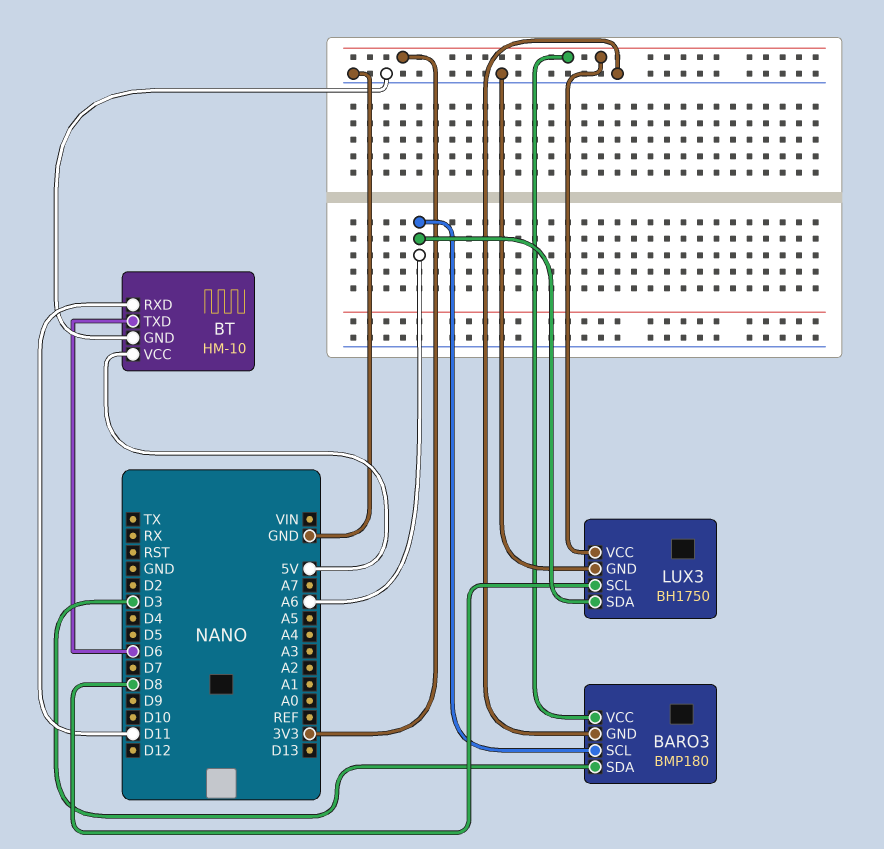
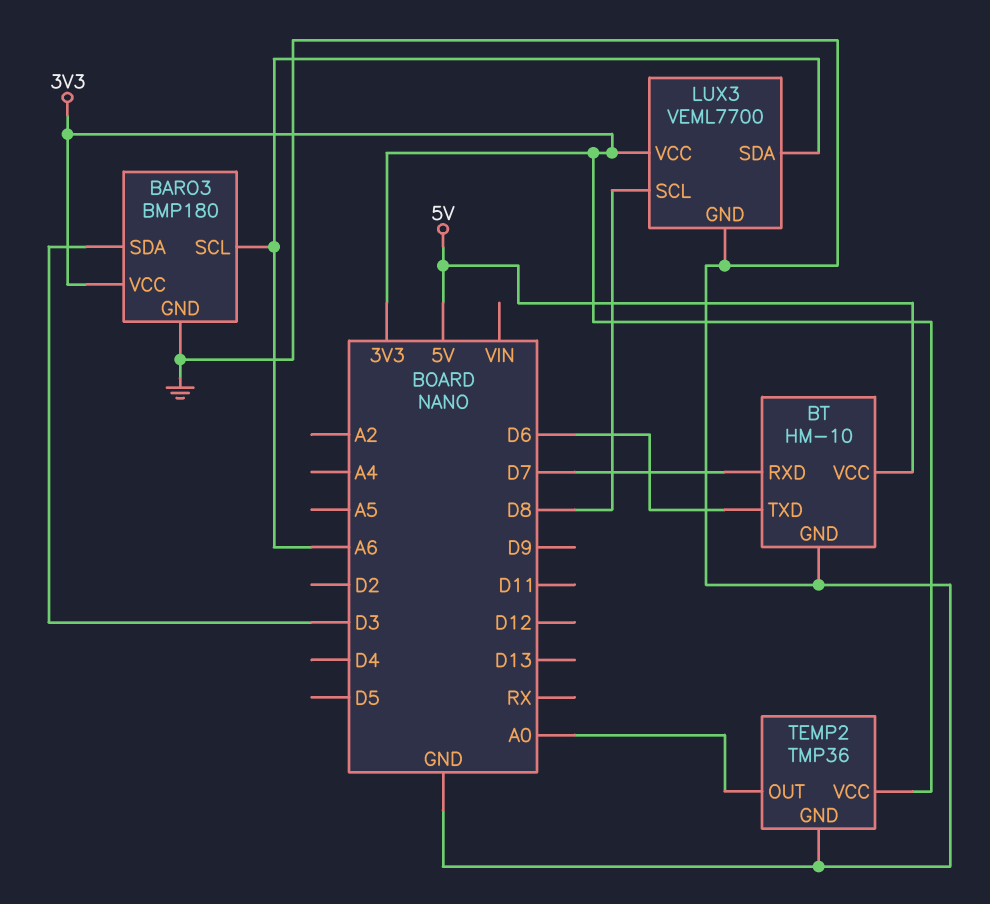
BT pin RXD: D11 -> D7
LUX3: BH1750 -> VEML7700
TEMP2: none -> TMP36
TEMP2 pin GND: none -> GND
TEMP2 pin OUT: none -> A0
TEMP2 pin VCC: none -> 3V3

